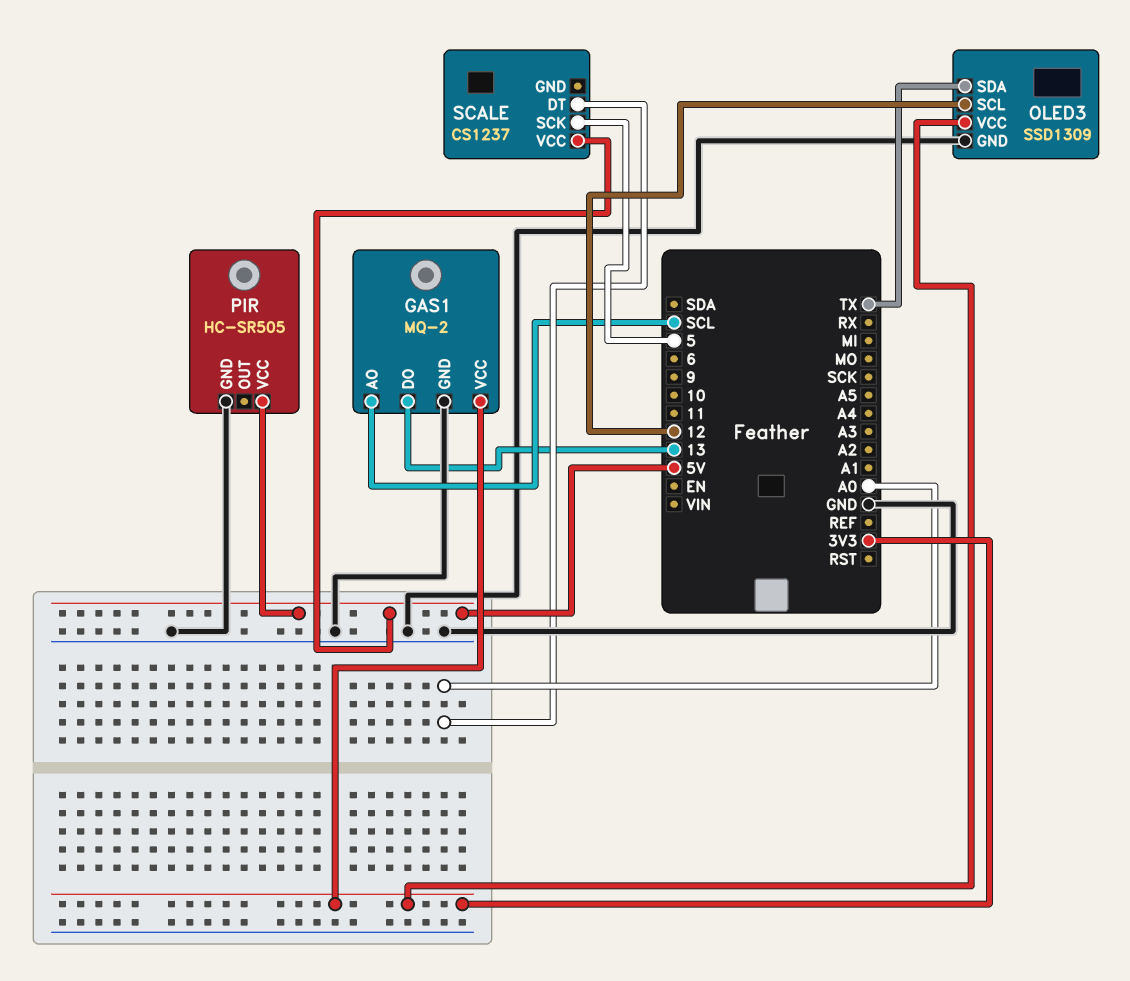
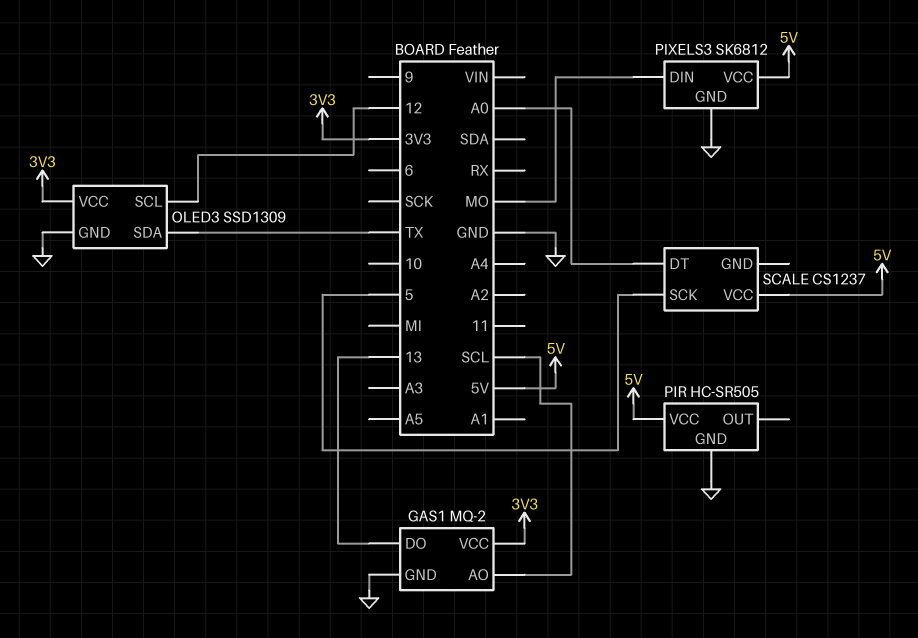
PIXELS3: none -> SK6812
PIXELS3 pin DIN: none -> MO
PIXELS3 pin GND: none -> GND
PIXELS3 pin VCC: none -> 5V

